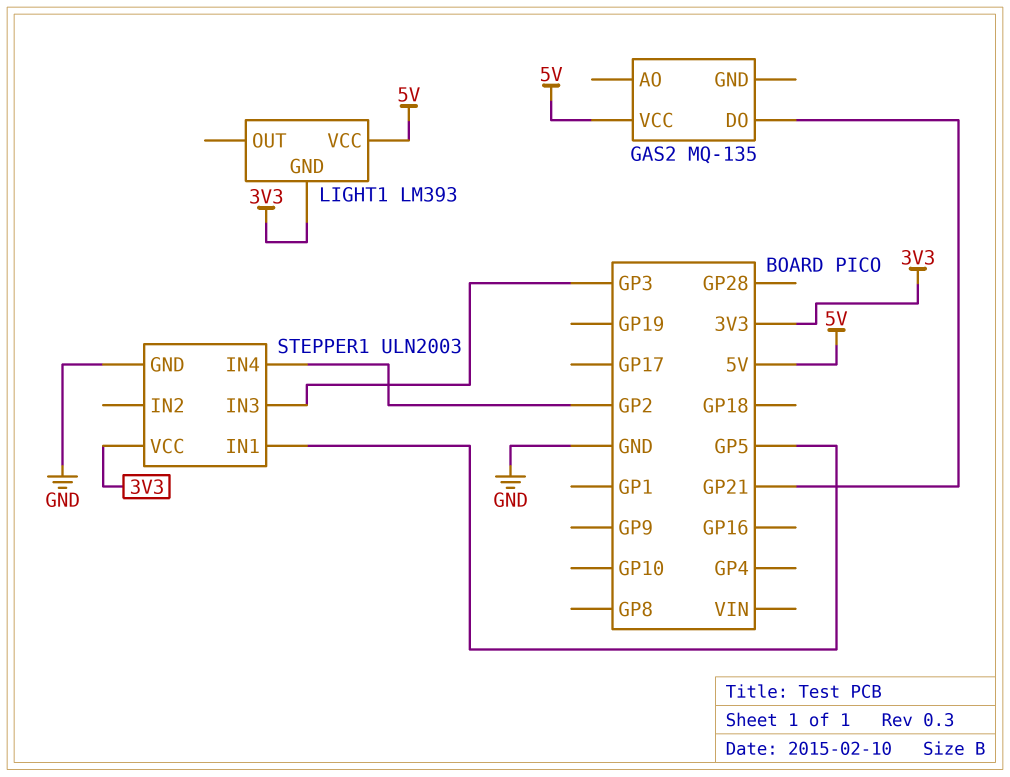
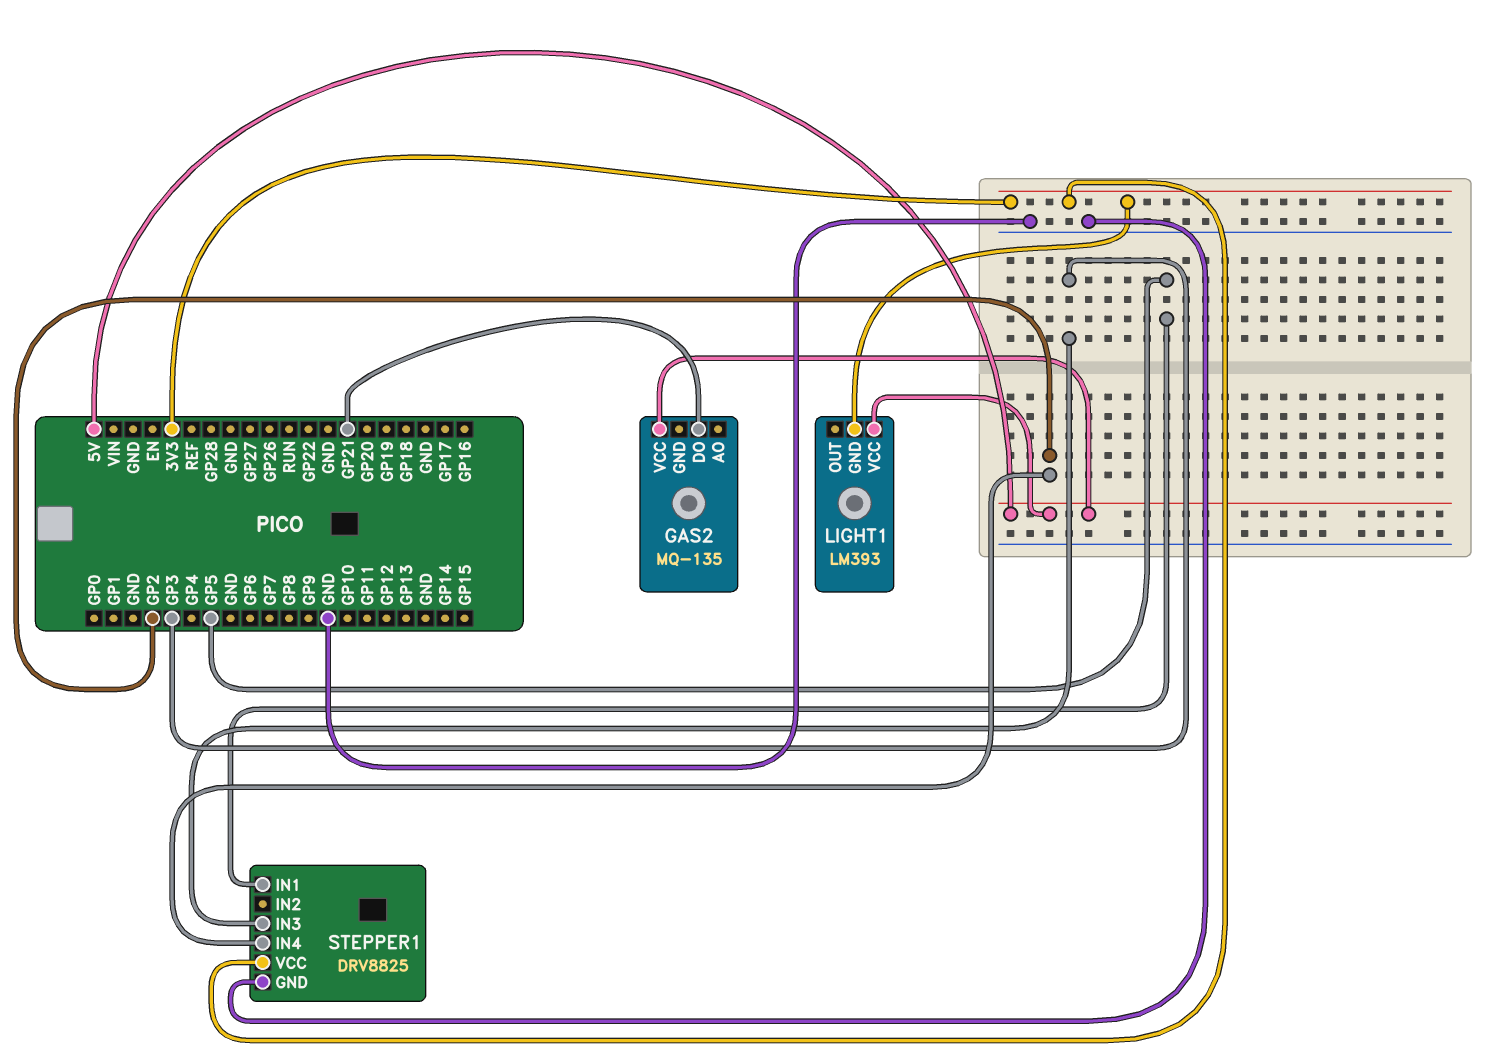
STEPPER1: ULN2003 -> DRV8825

